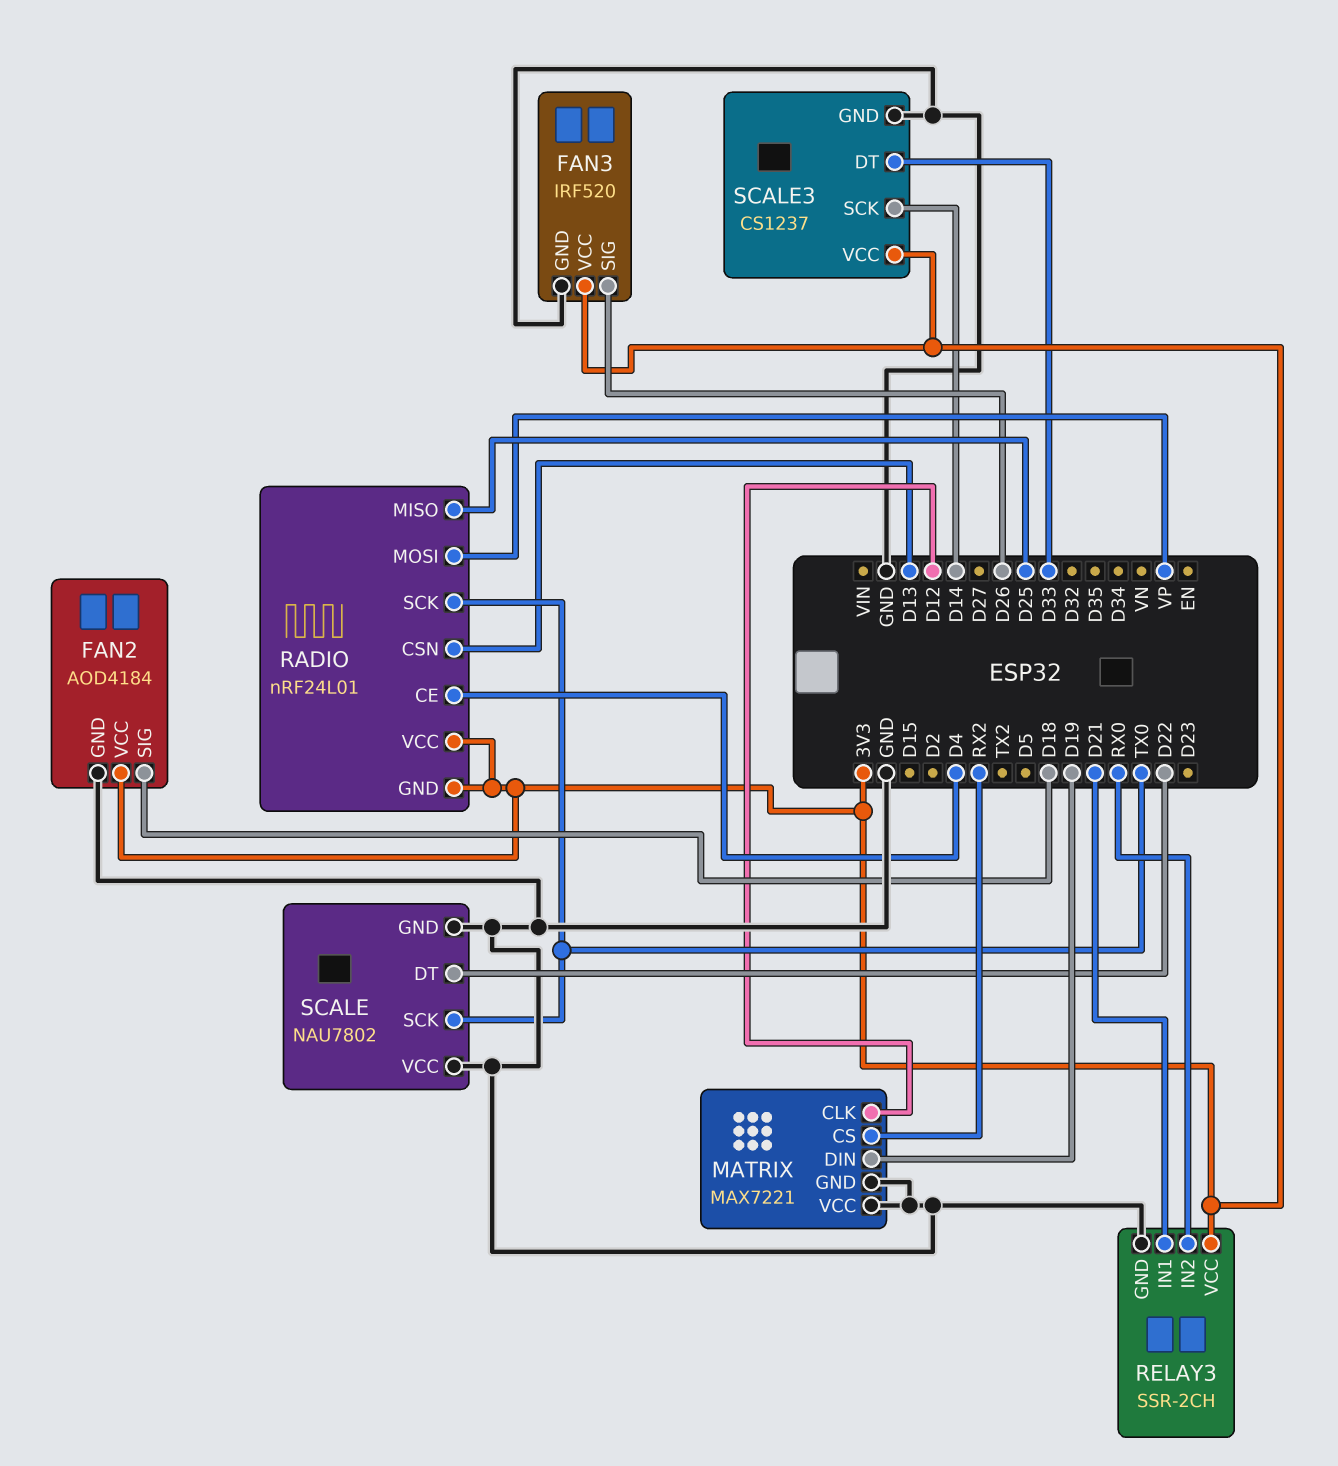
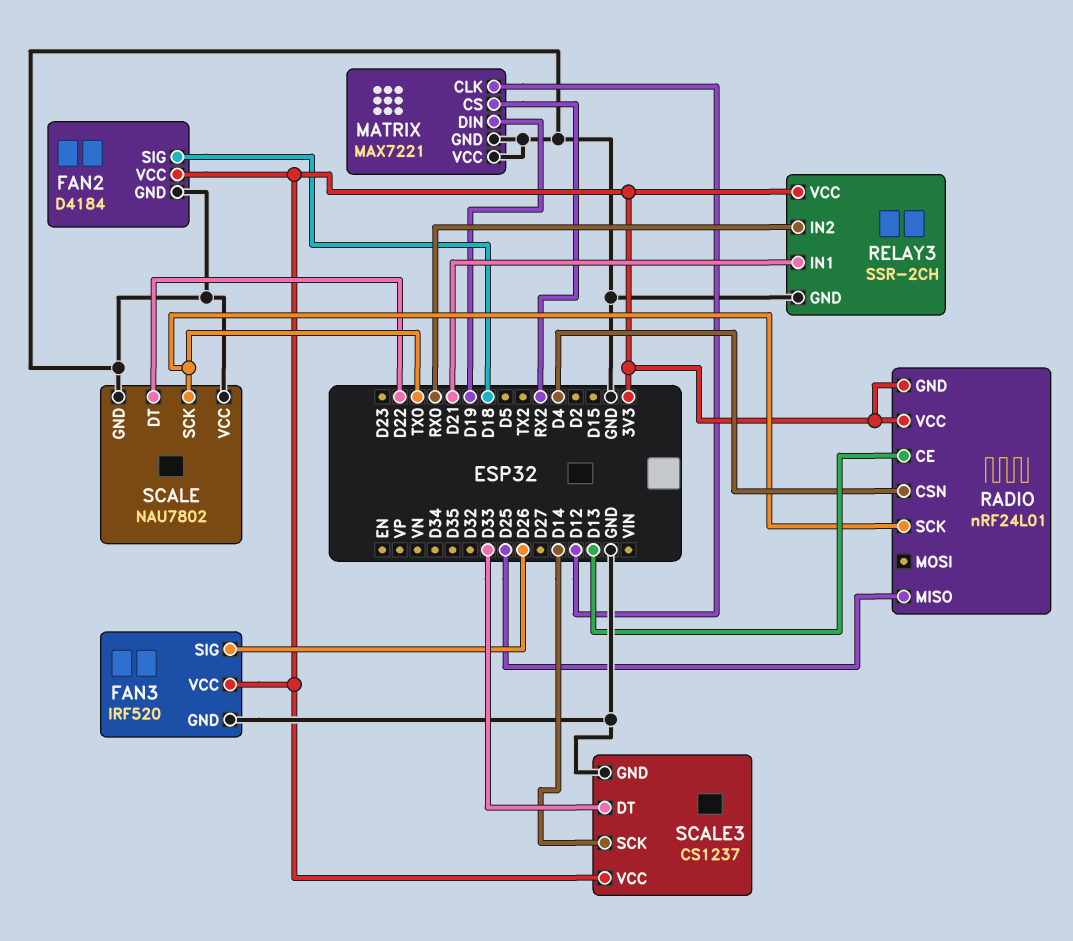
FAN2: AOD4184 -> D4184
RADIO pin CE: D4 -> D13
RADIO pin CSN: D13 -> D4
RADIO pin MOSI: VP -> none

